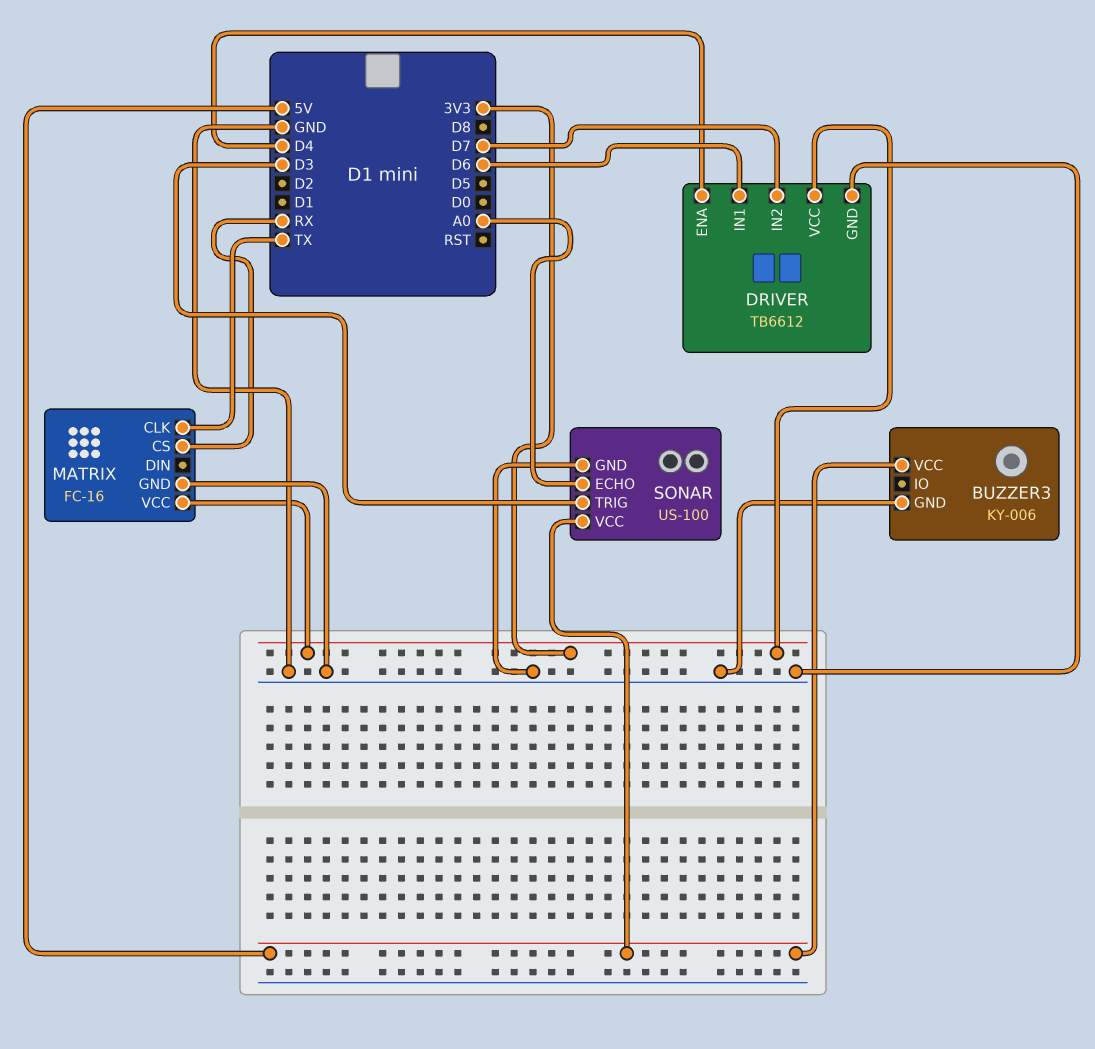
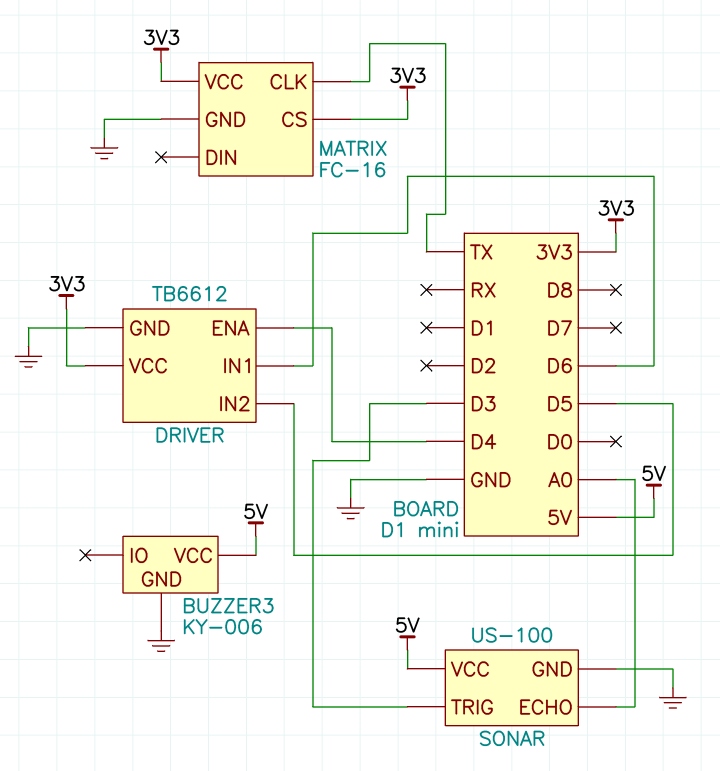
DRIVER pin IN2: D7 -> D5
MATRIX pin CS: RX -> 3V3

